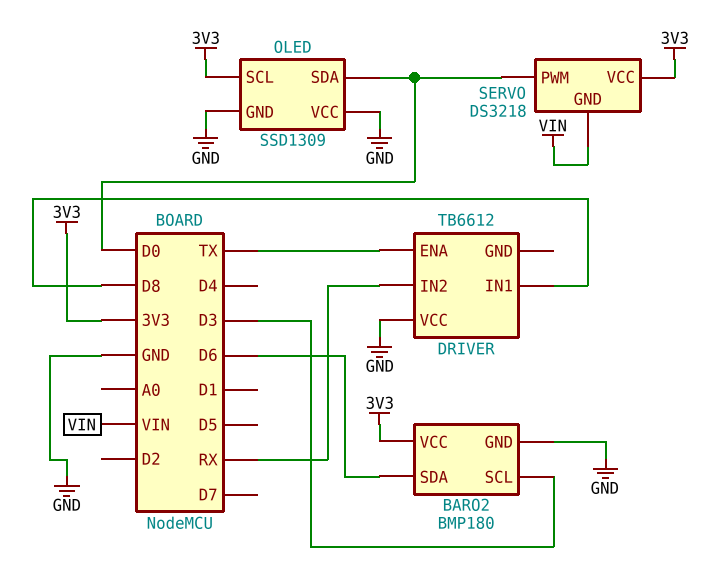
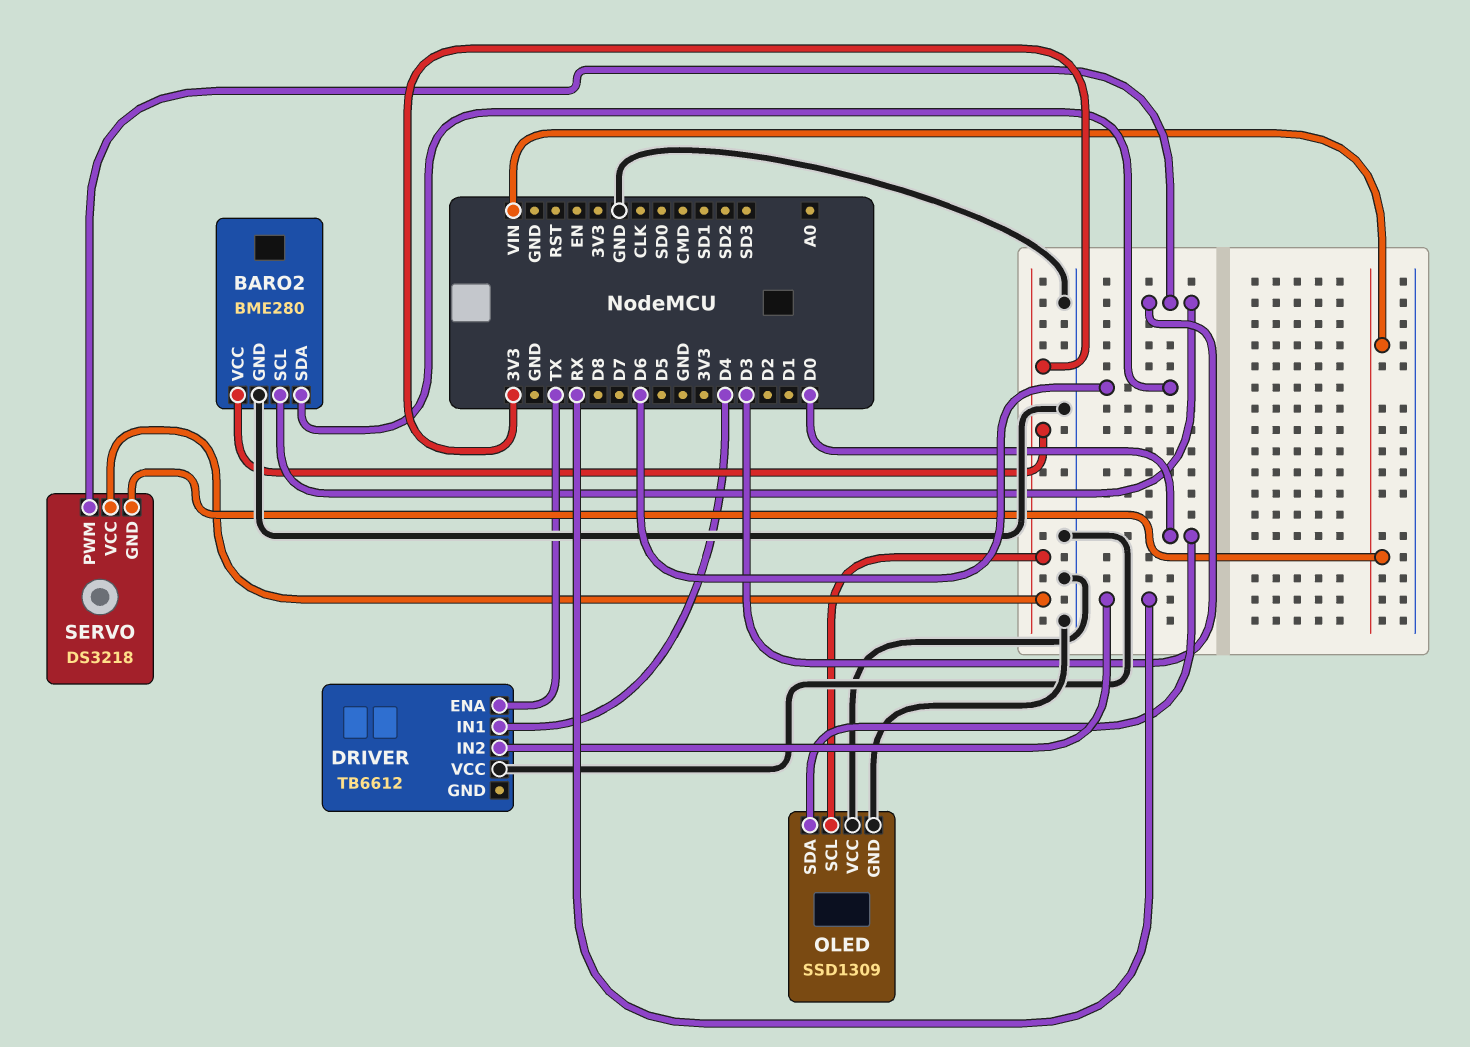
BARO2: BMP180 -> BME280
DRIVER pin IN1: D8 -> D4
SERVO pin PWM: D0 -> D3

